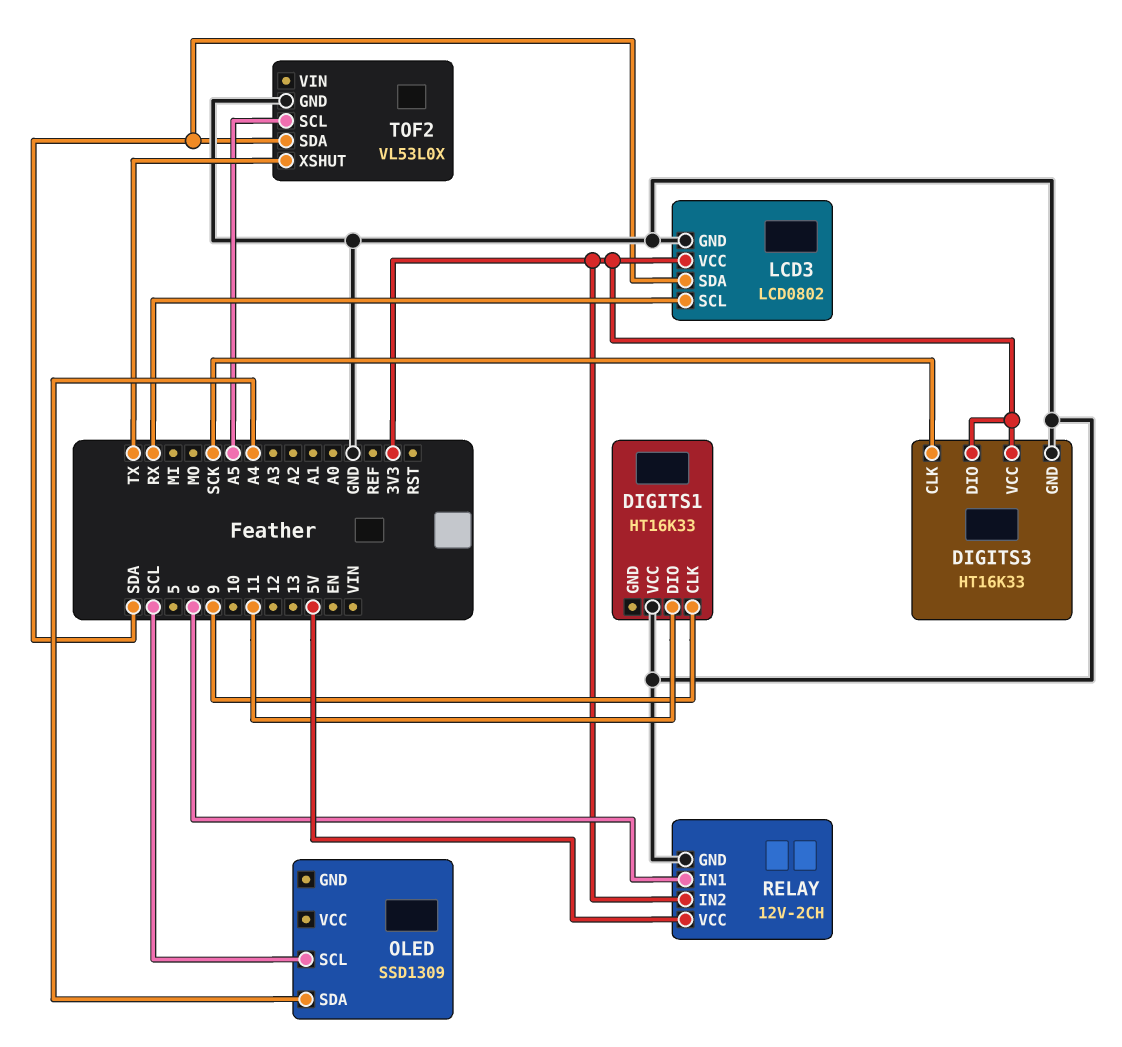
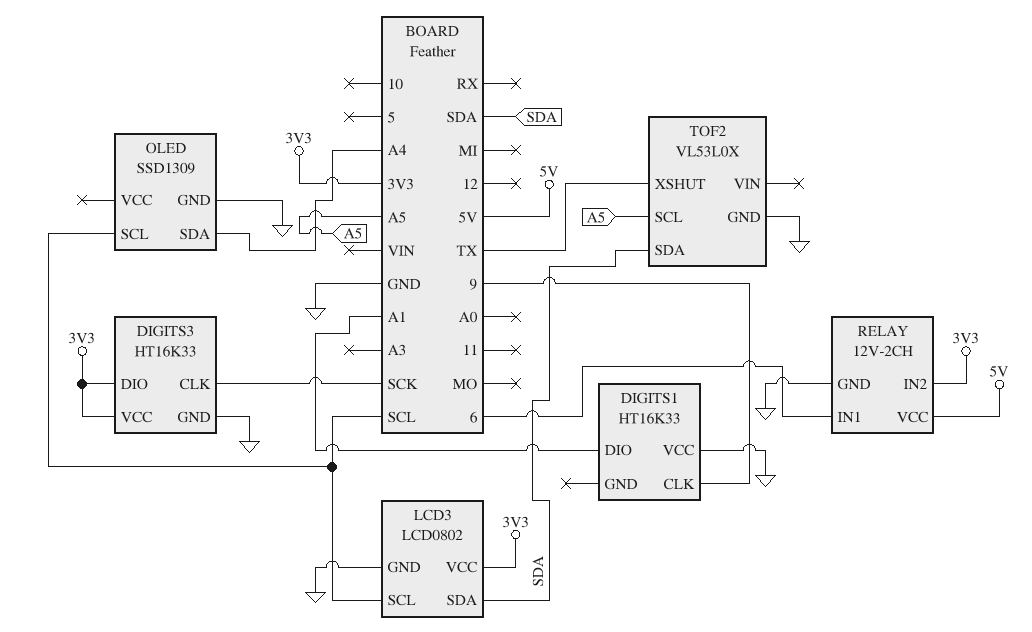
DIGITS1 pin DIO: 11 -> A1
LCD3 pin SCL: RX -> SCL
OLED pin GND: none -> GND

